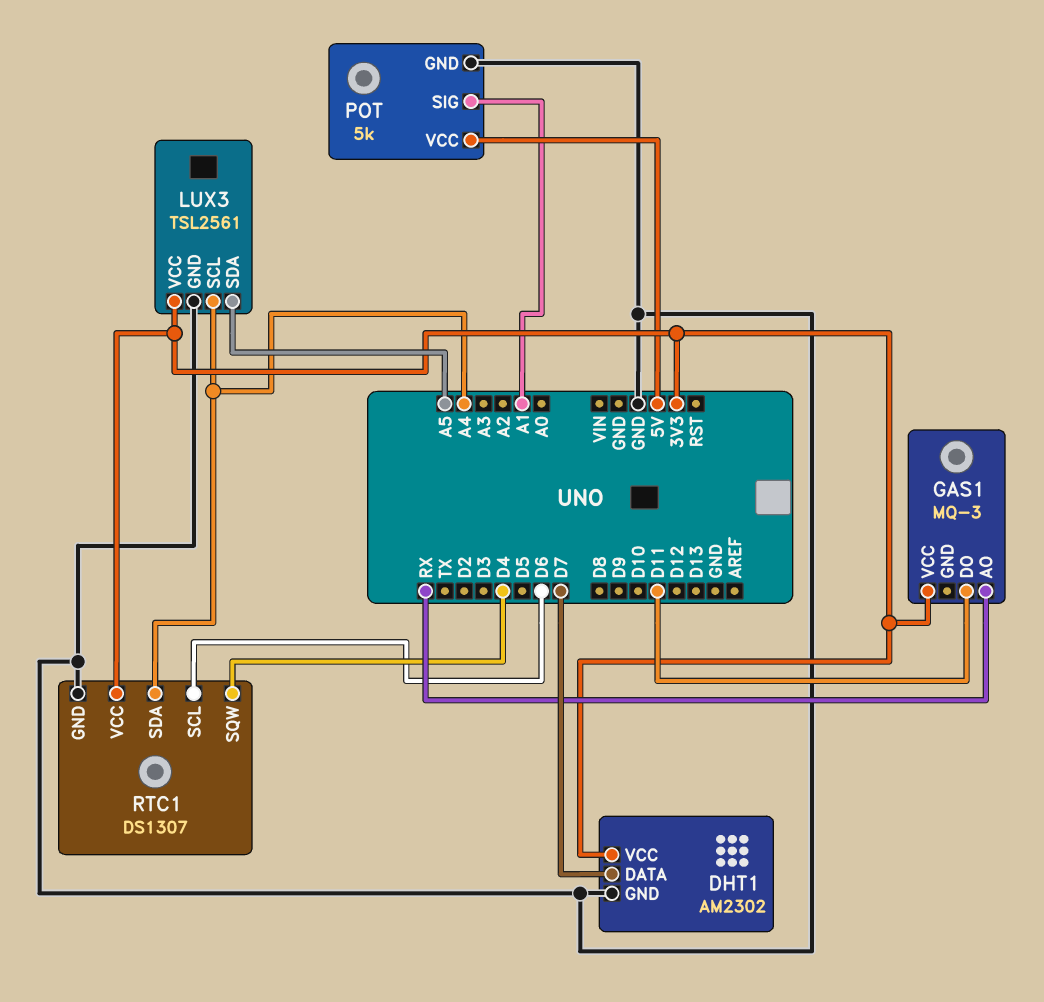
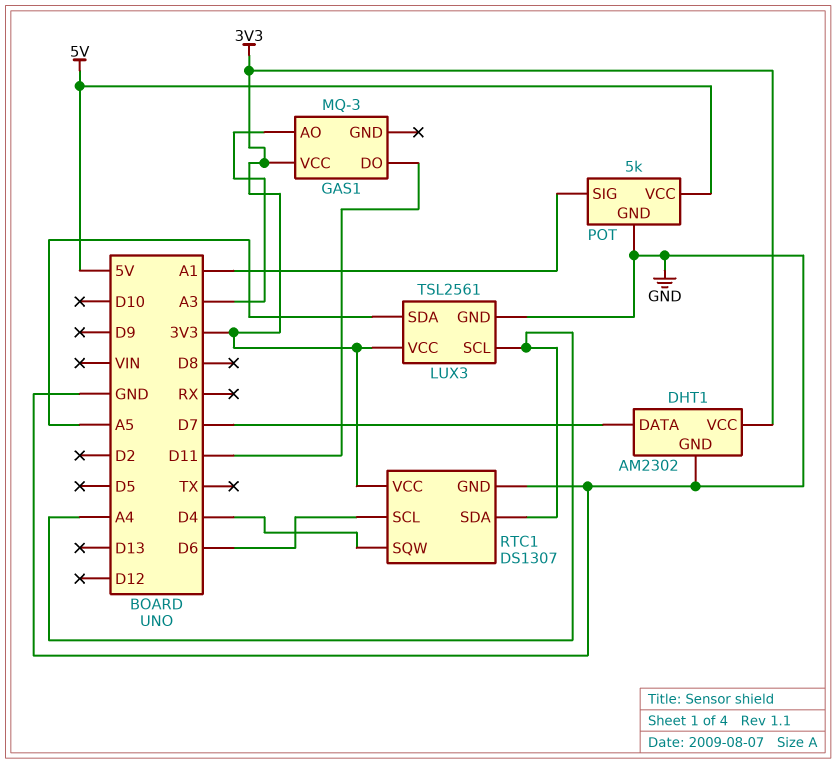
GAS1 pin AO: RX -> A3

